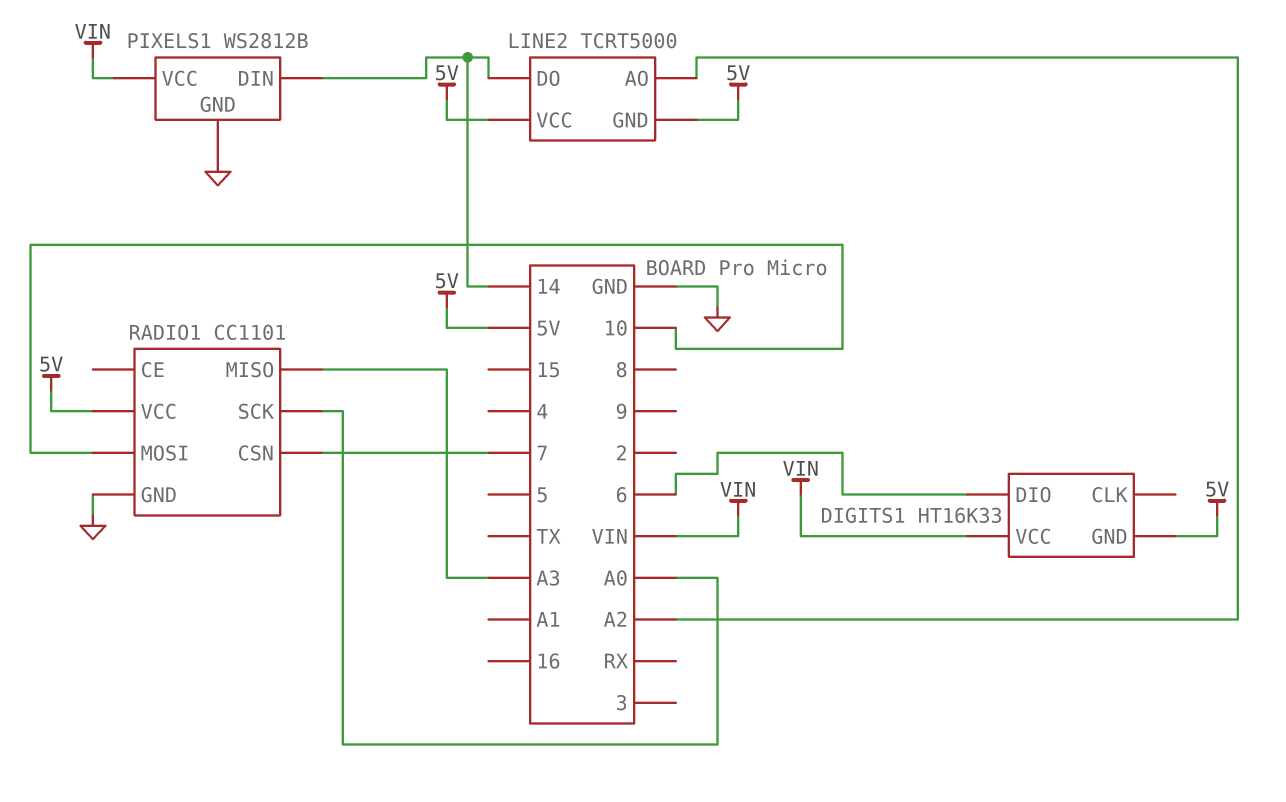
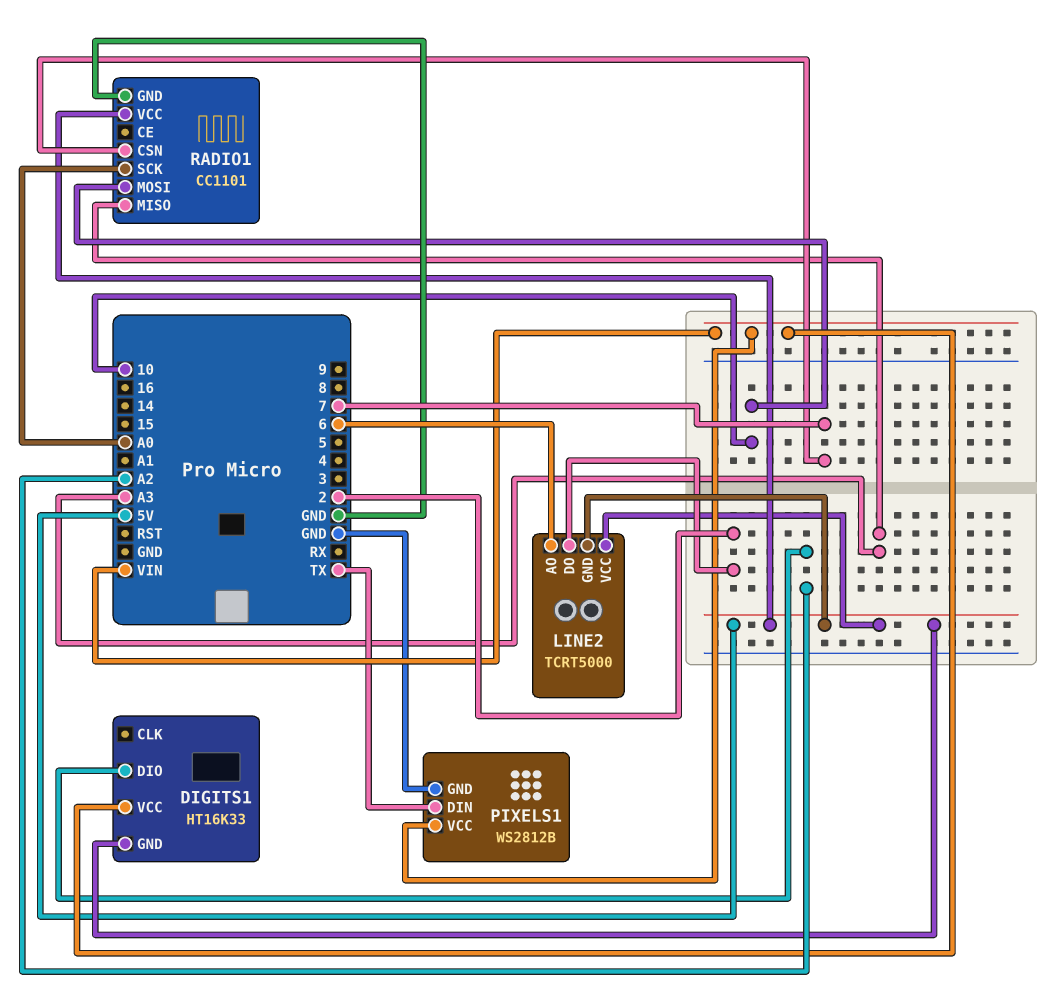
DIGITS1 pin DIO: 6 -> A2
LINE2 pin AO: A2 -> 6
LINE2 pin DO: 14 -> 2
PIXELS1 pin DIN: 14 -> TX

